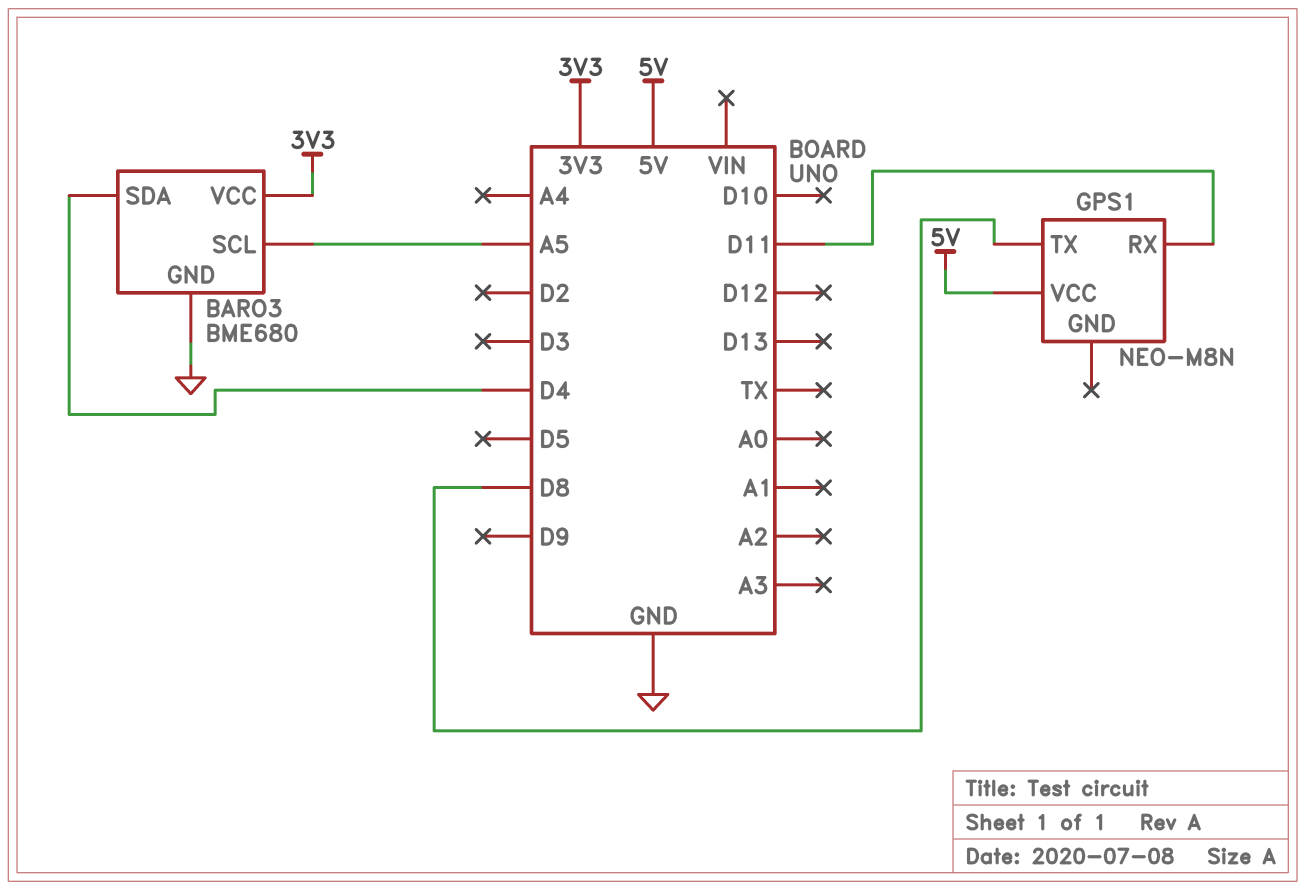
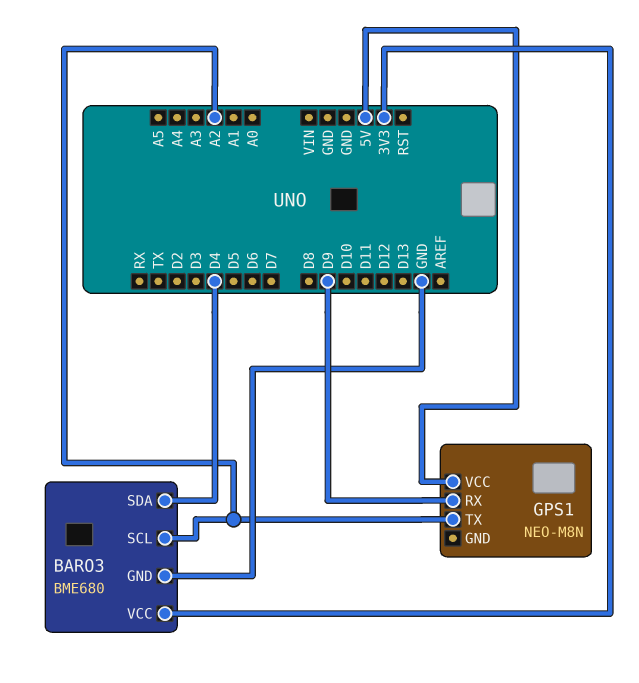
BARO3 pin SCL: A5 -> A2
GPS1 pin RX: D11 -> D9
GPS1 pin TX: D8 -> A2

